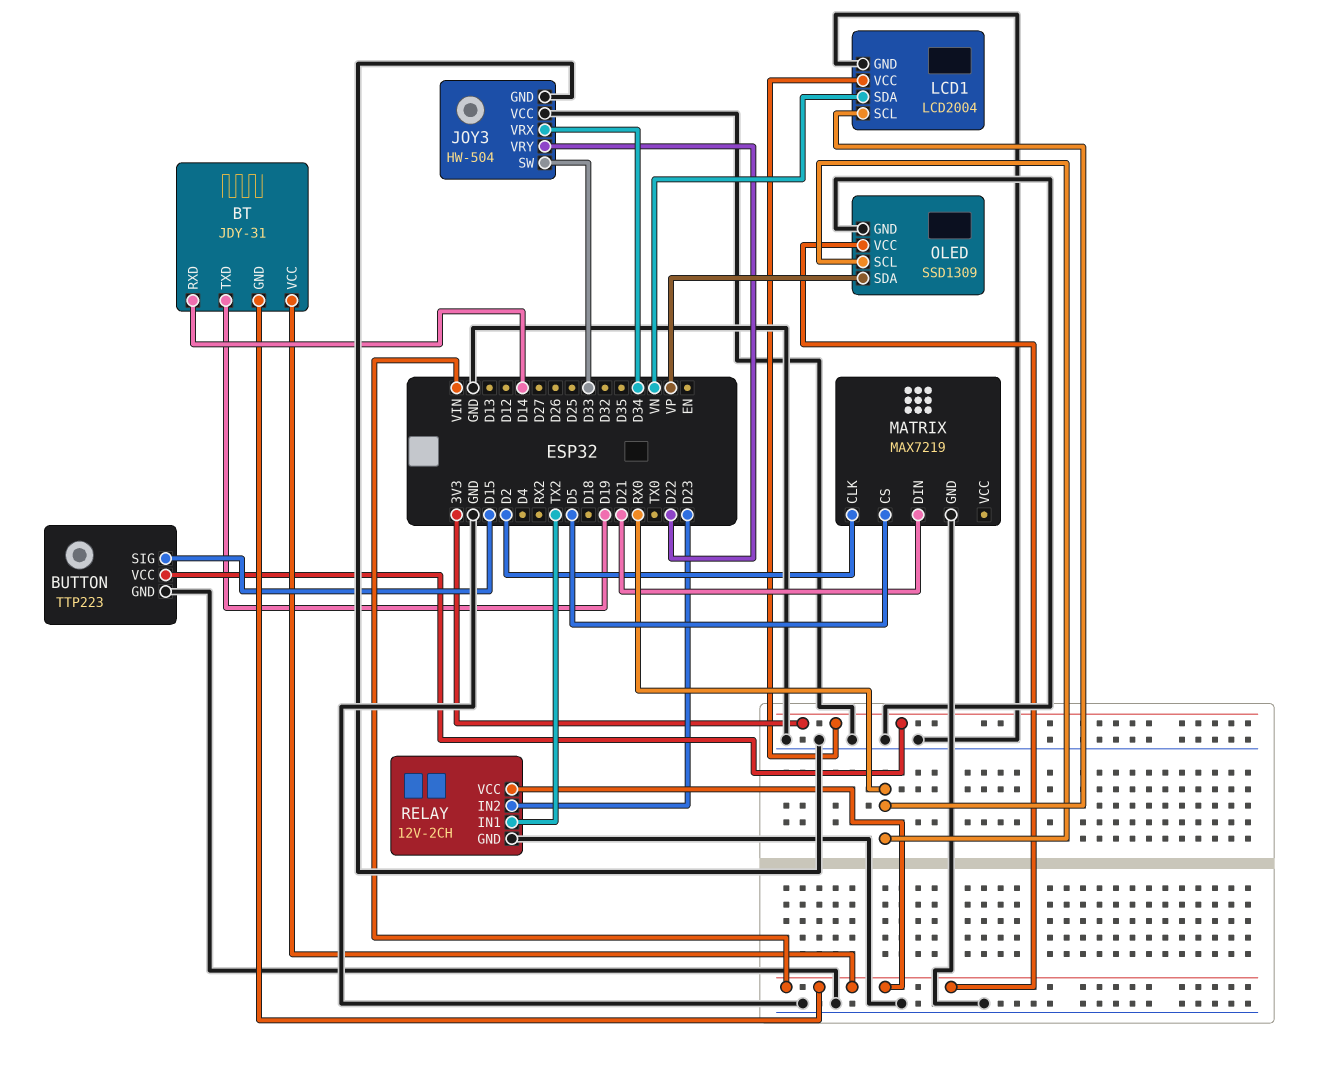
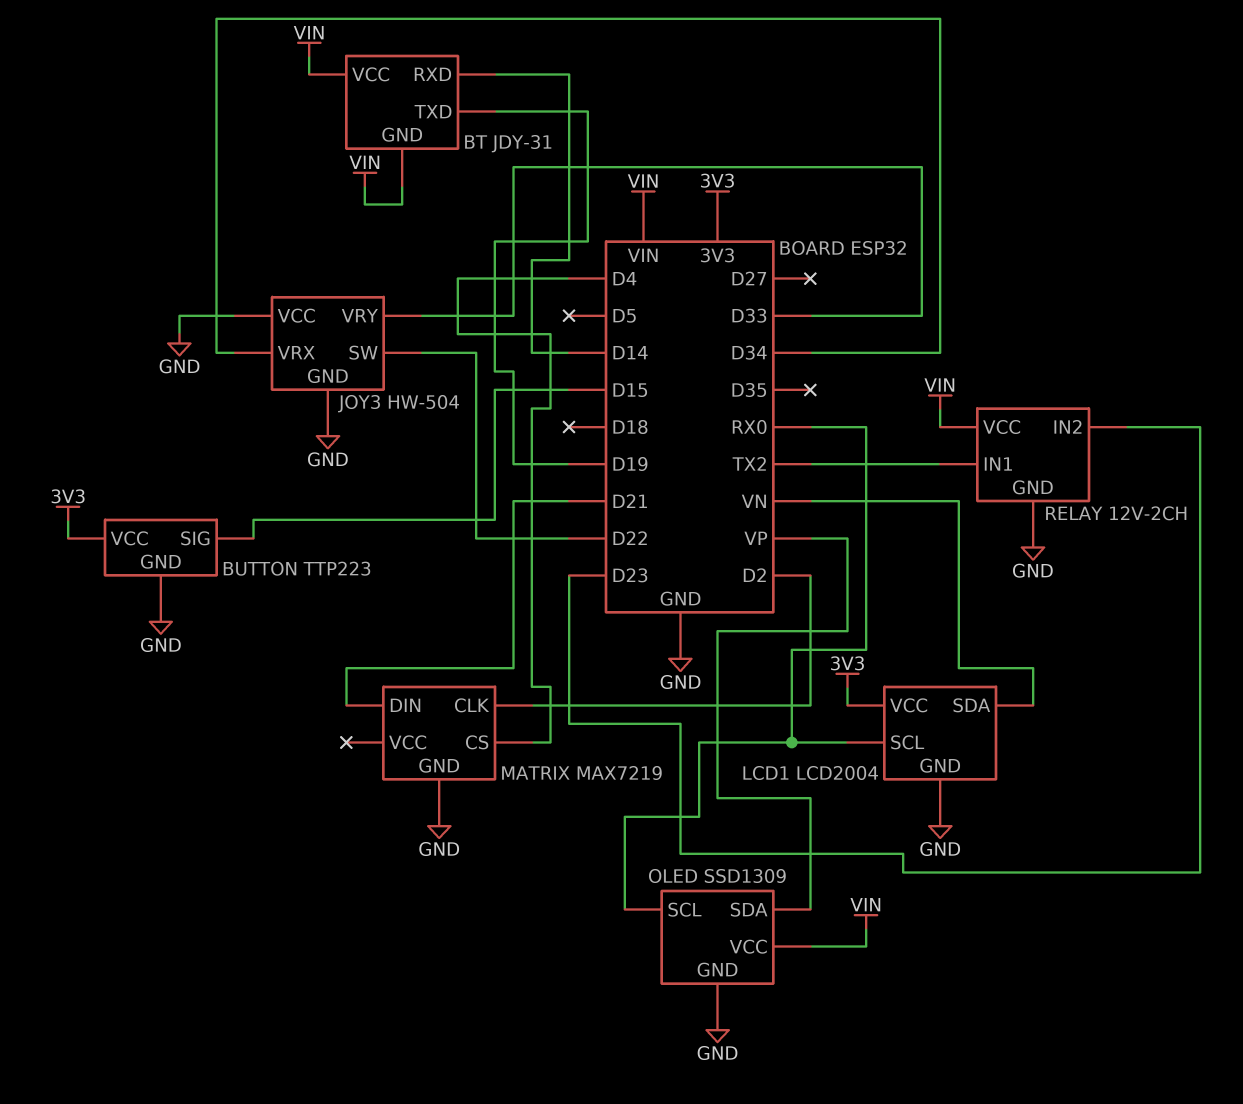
JOY3 pin SW: D33 -> D22
JOY3 pin VRY: D22 -> D33
MATRIX pin CS: D5 -> D4

